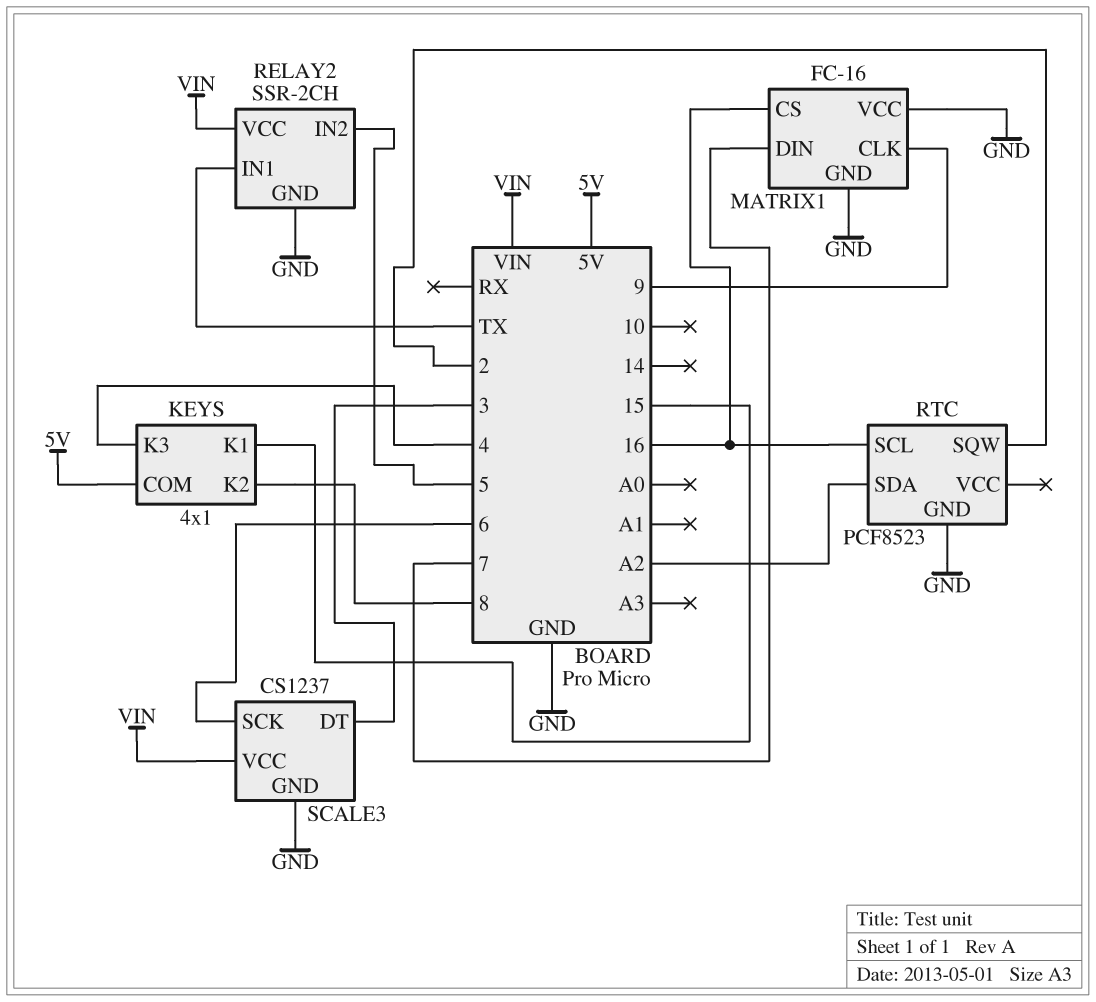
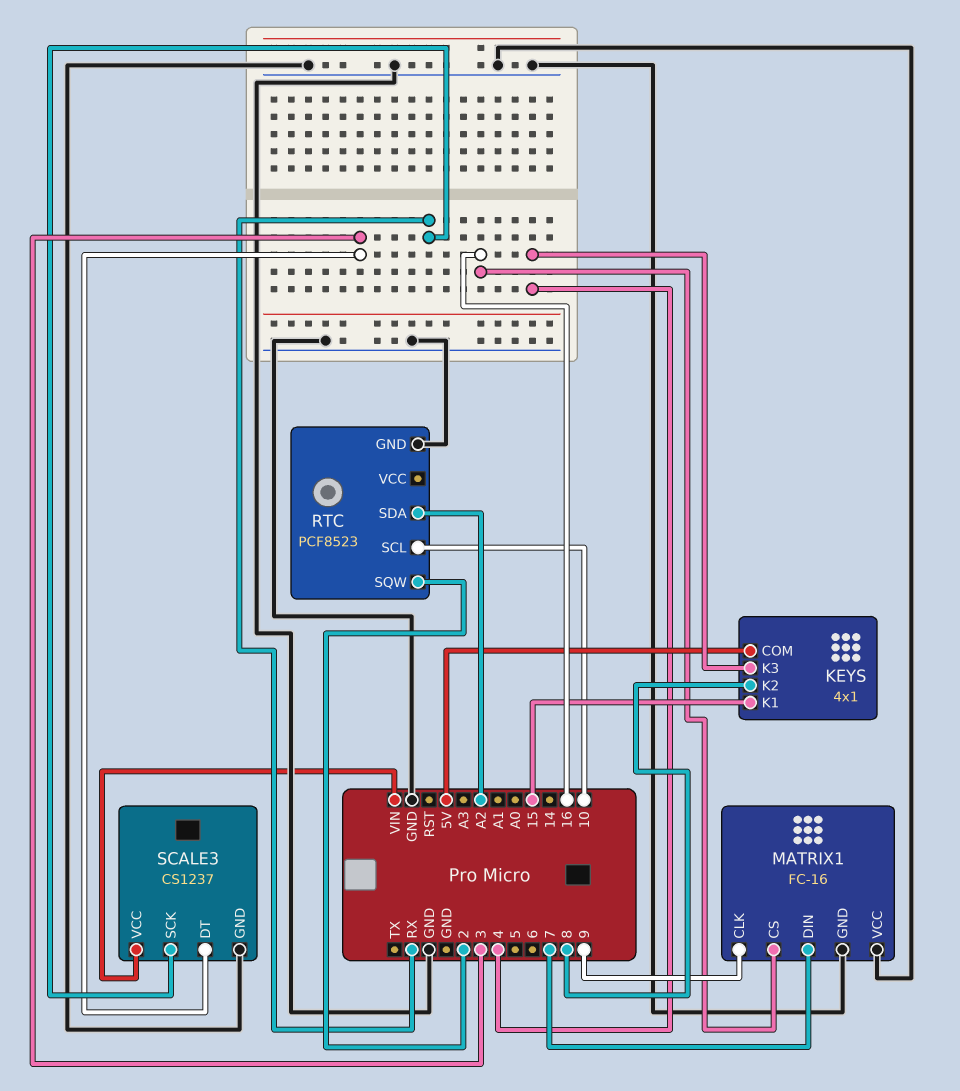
RELAY2: SSR-2CH -> none
RELAY2 pin GND: GND -> none
RELAY2 pin IN1: TX -> none
RELAY2 pin IN2: 5 -> none
RELAY2 pin VCC: VIN -> none
RTC pin SCL: 16 -> 10
SCALE3 pin SCK: 6 -> RX

